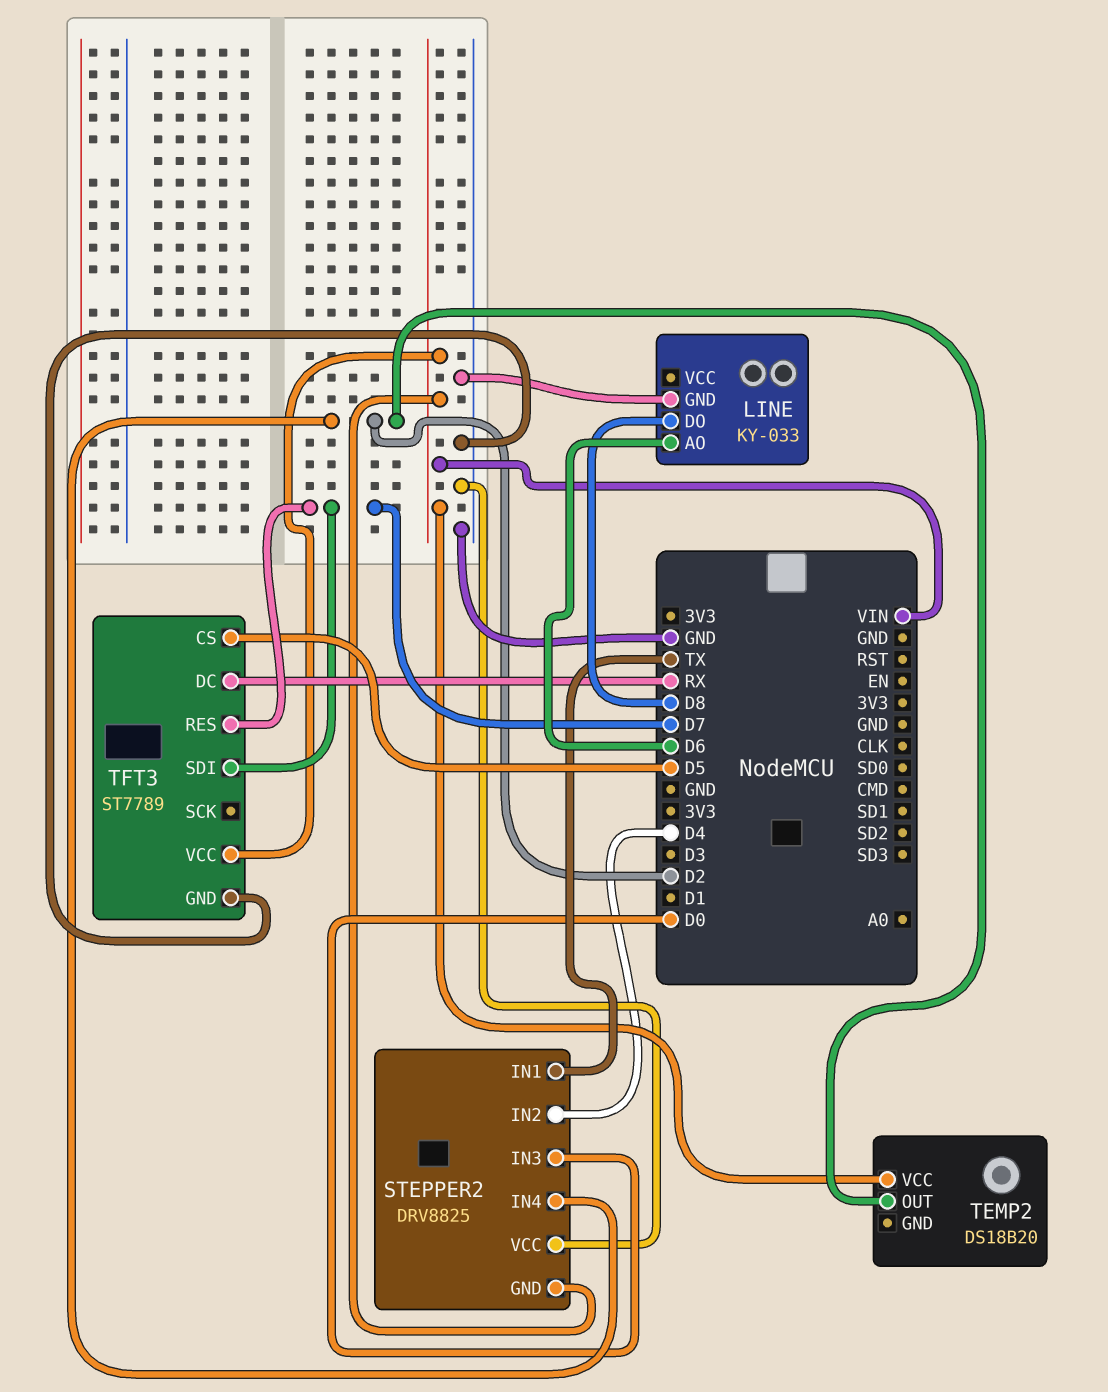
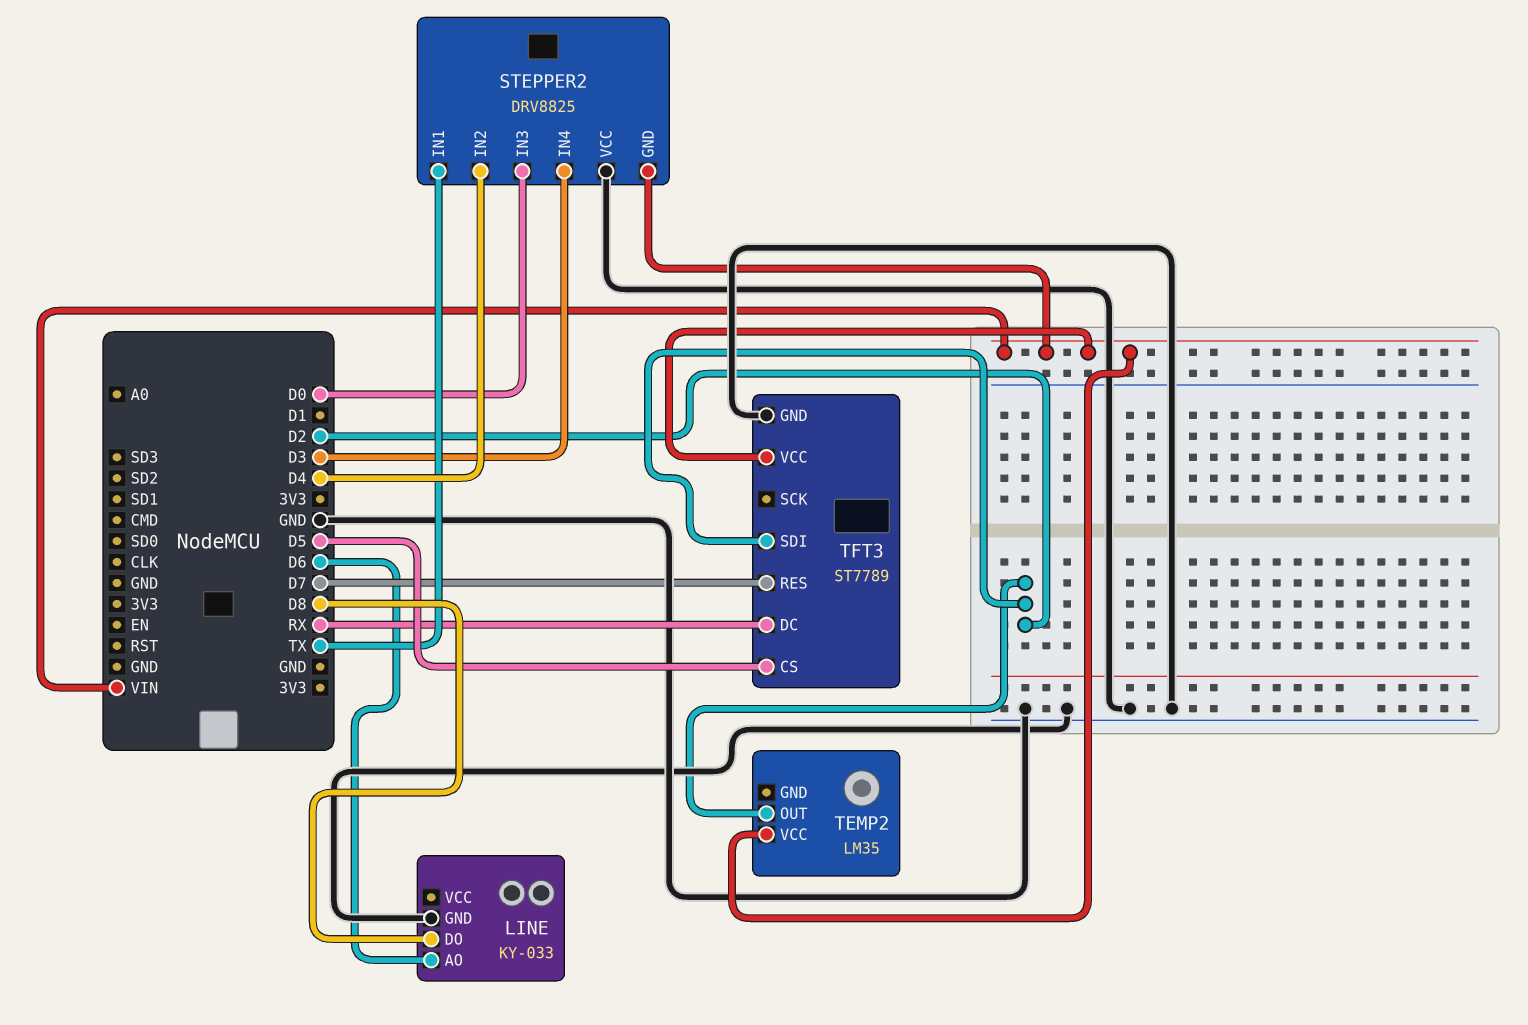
STEPPER2 pin IN4: D2 -> D3
TEMP2: DS18B20 -> LM35
TFT3 pin SDI: D7 -> D2

